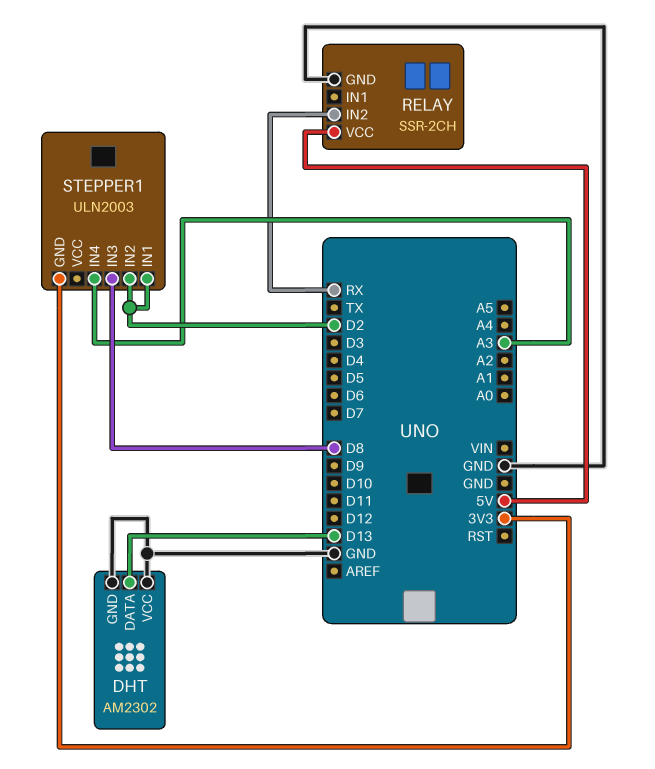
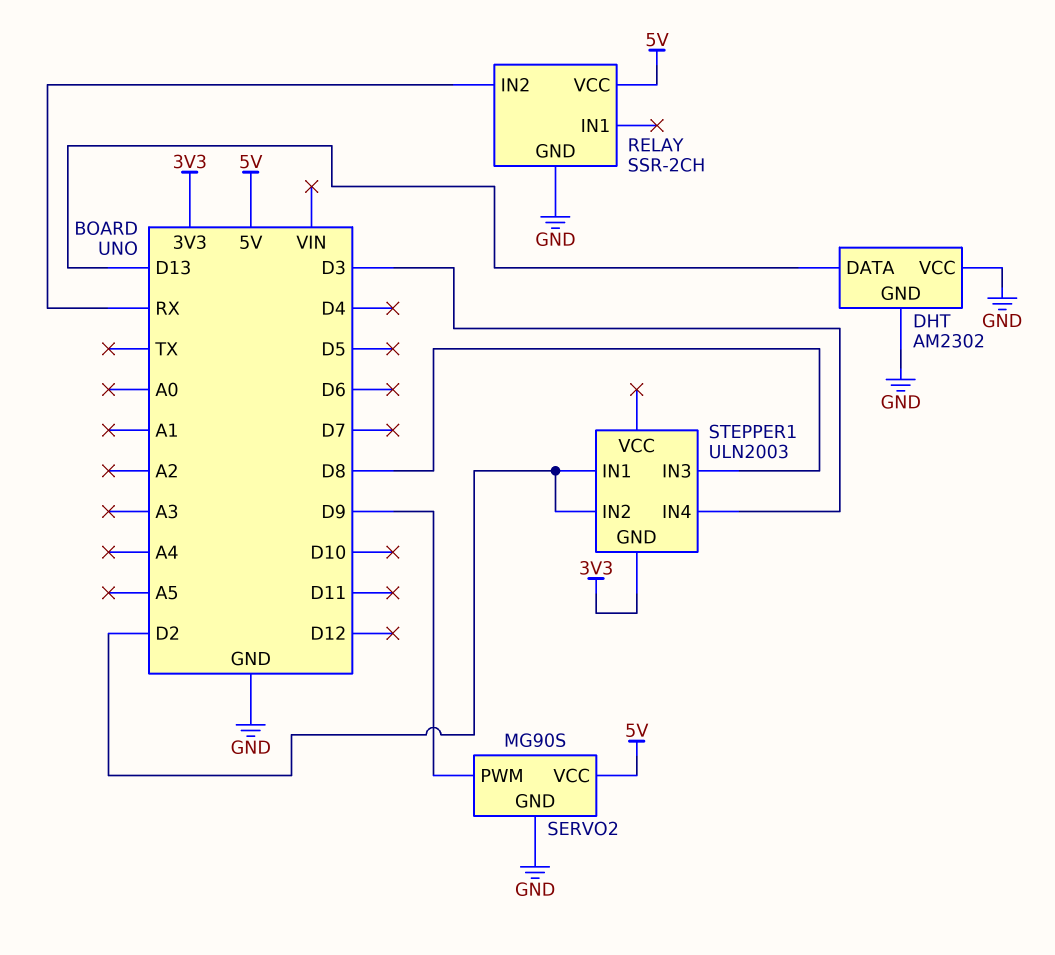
SERVO2: none -> MG90S
SERVO2 pin GND: none -> GND
SERVO2 pin PWM: none -> D9
SERVO2 pin VCC: none -> 5V
STEPPER1 pin IN4: A3 -> D3

